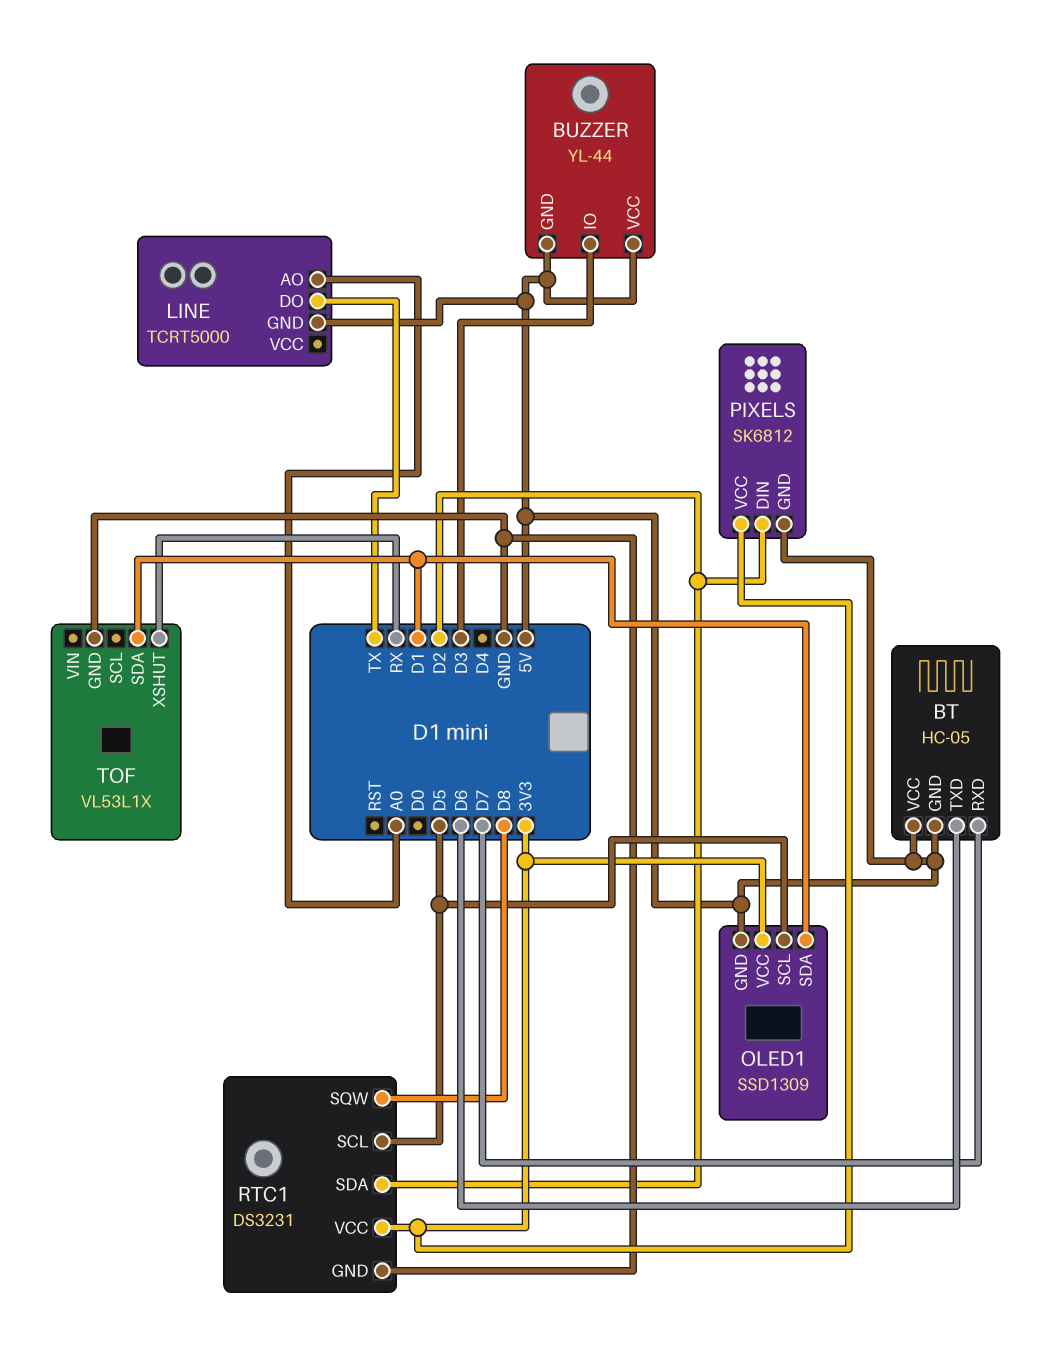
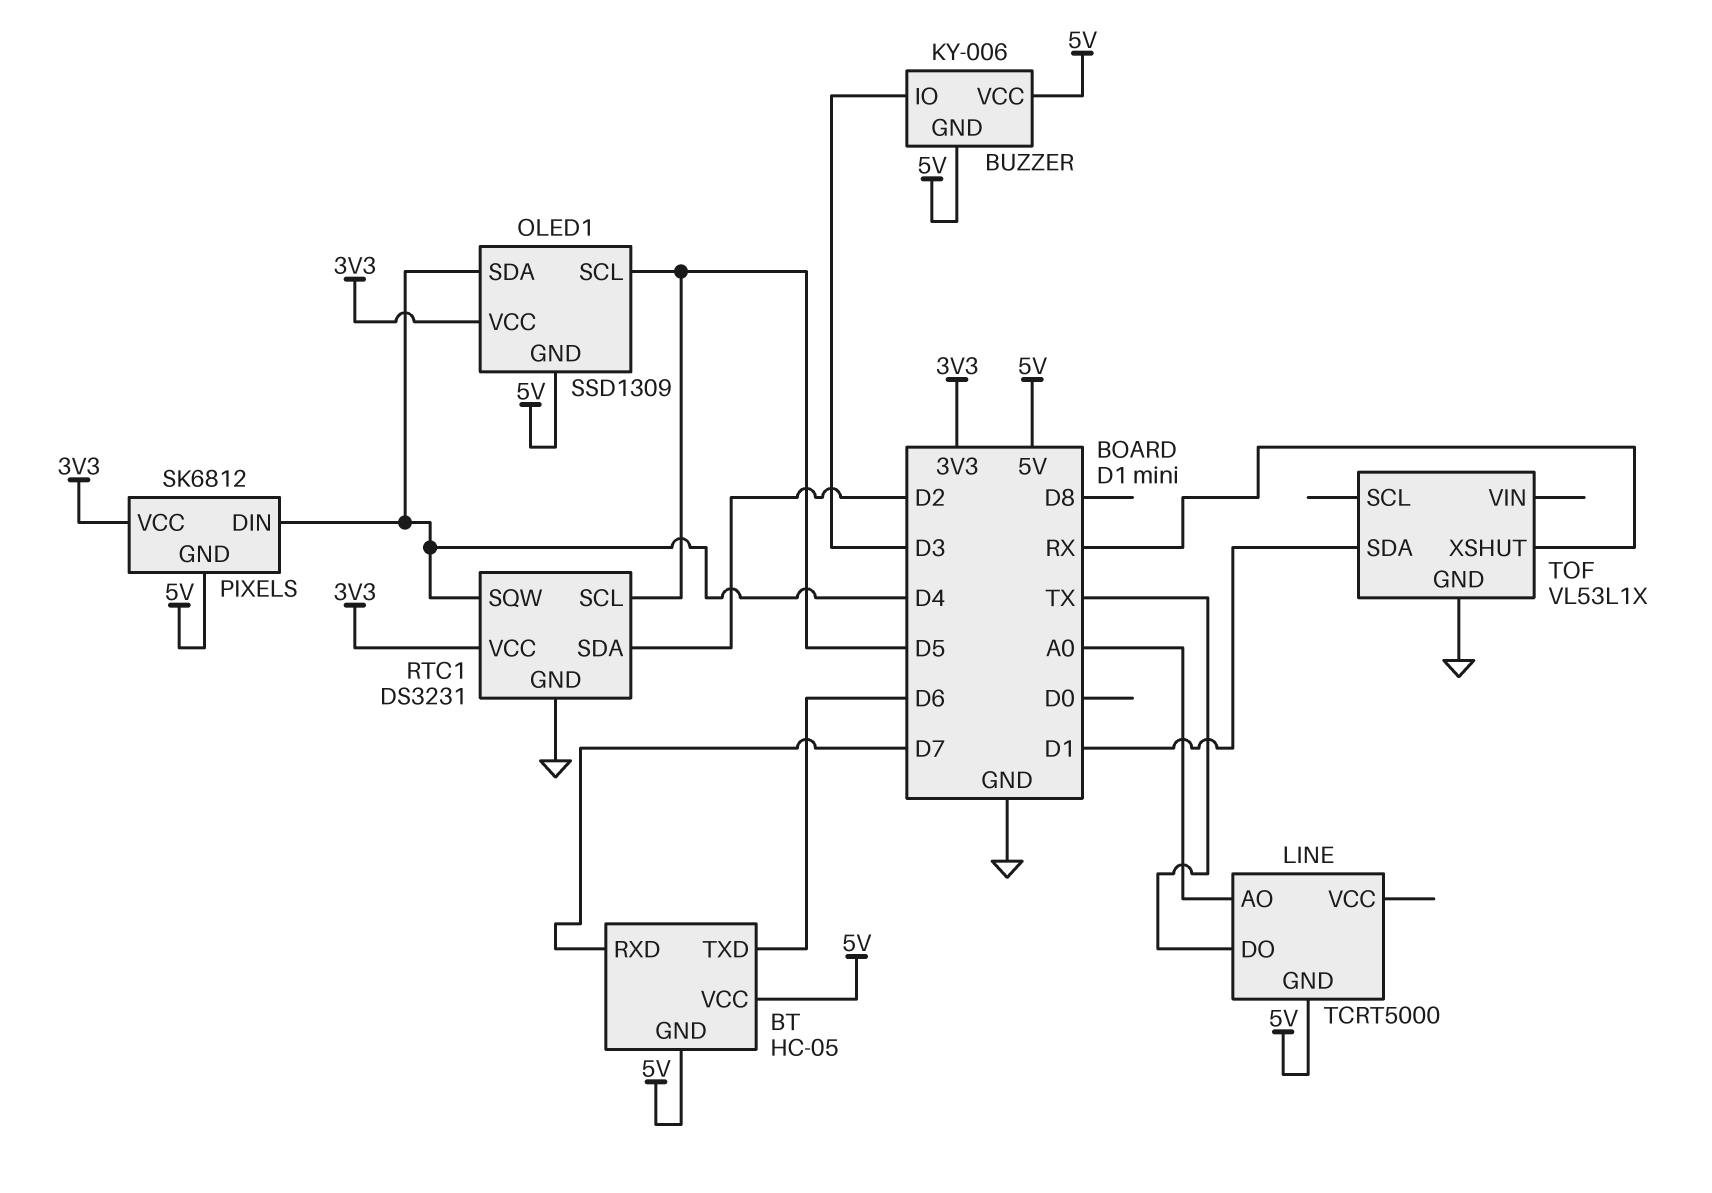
BUZZER: YL-44 -> KY-006
OLED1 pin SDA: D1 -> D4
PIXELS pin DIN: D2 -> D4
RTC1 pin SQW: D8 -> D4

